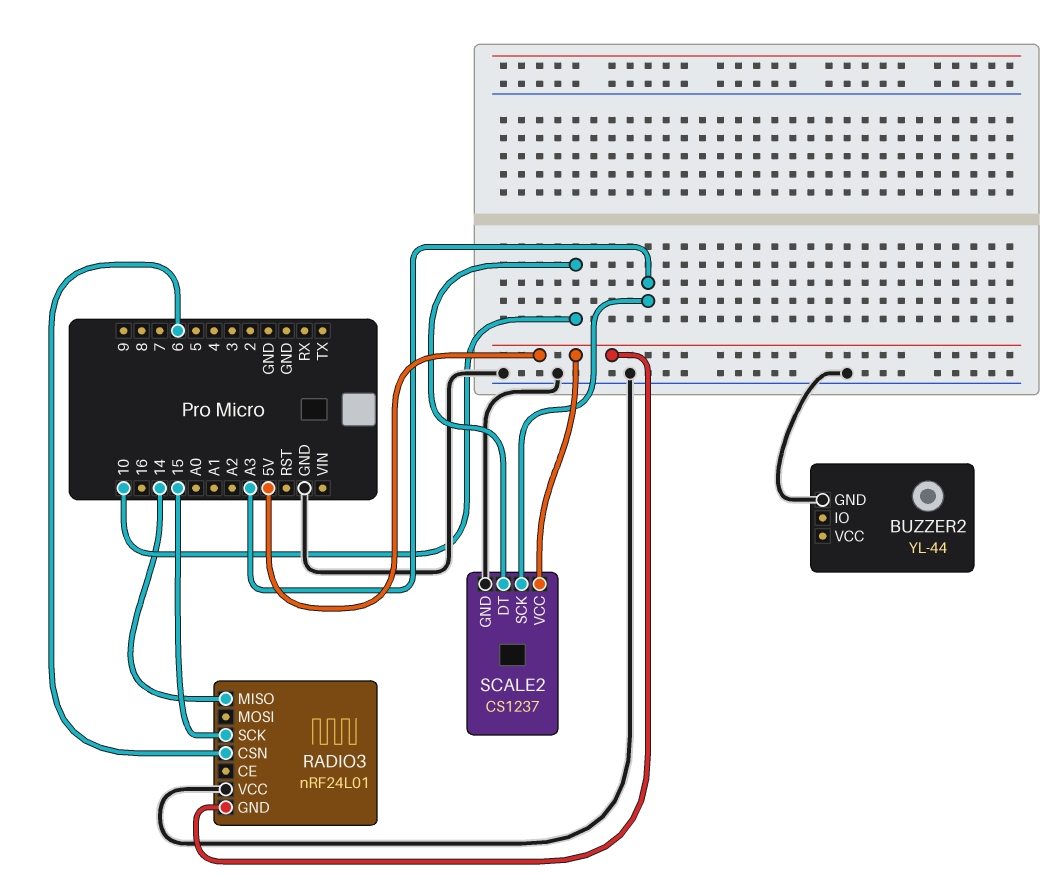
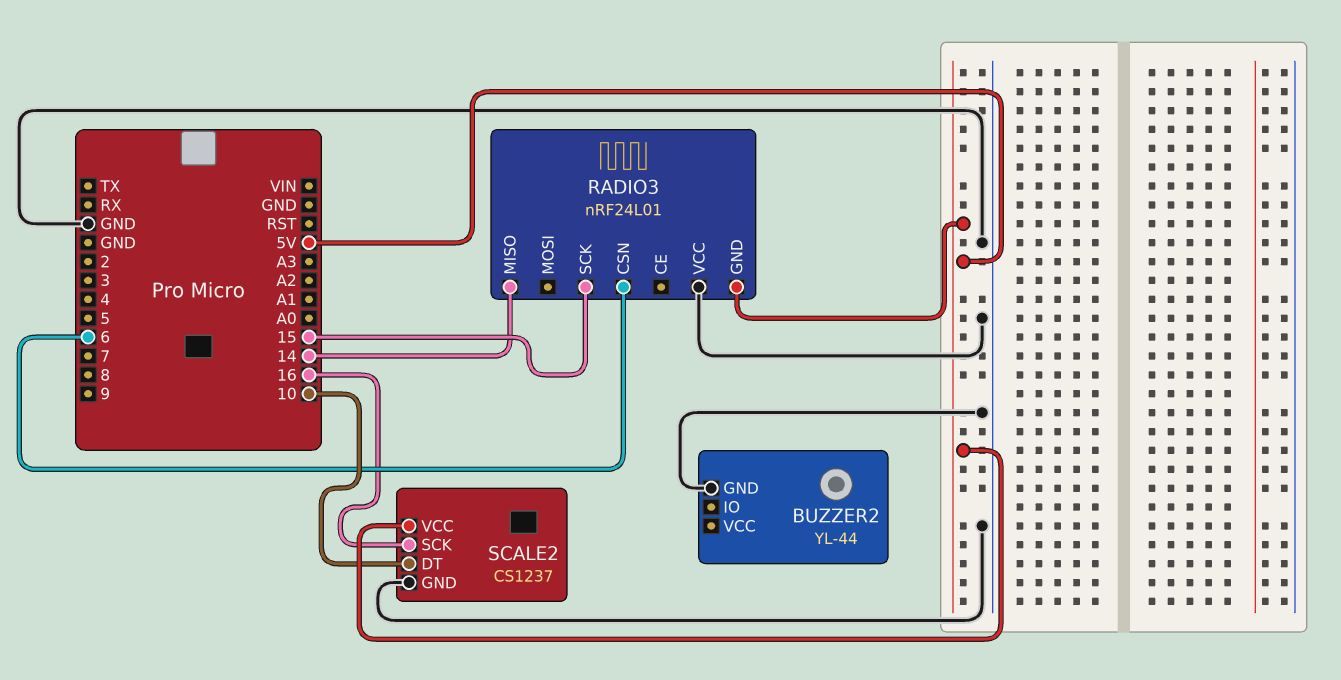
SCALE2 pin SCK: A3 -> 16

